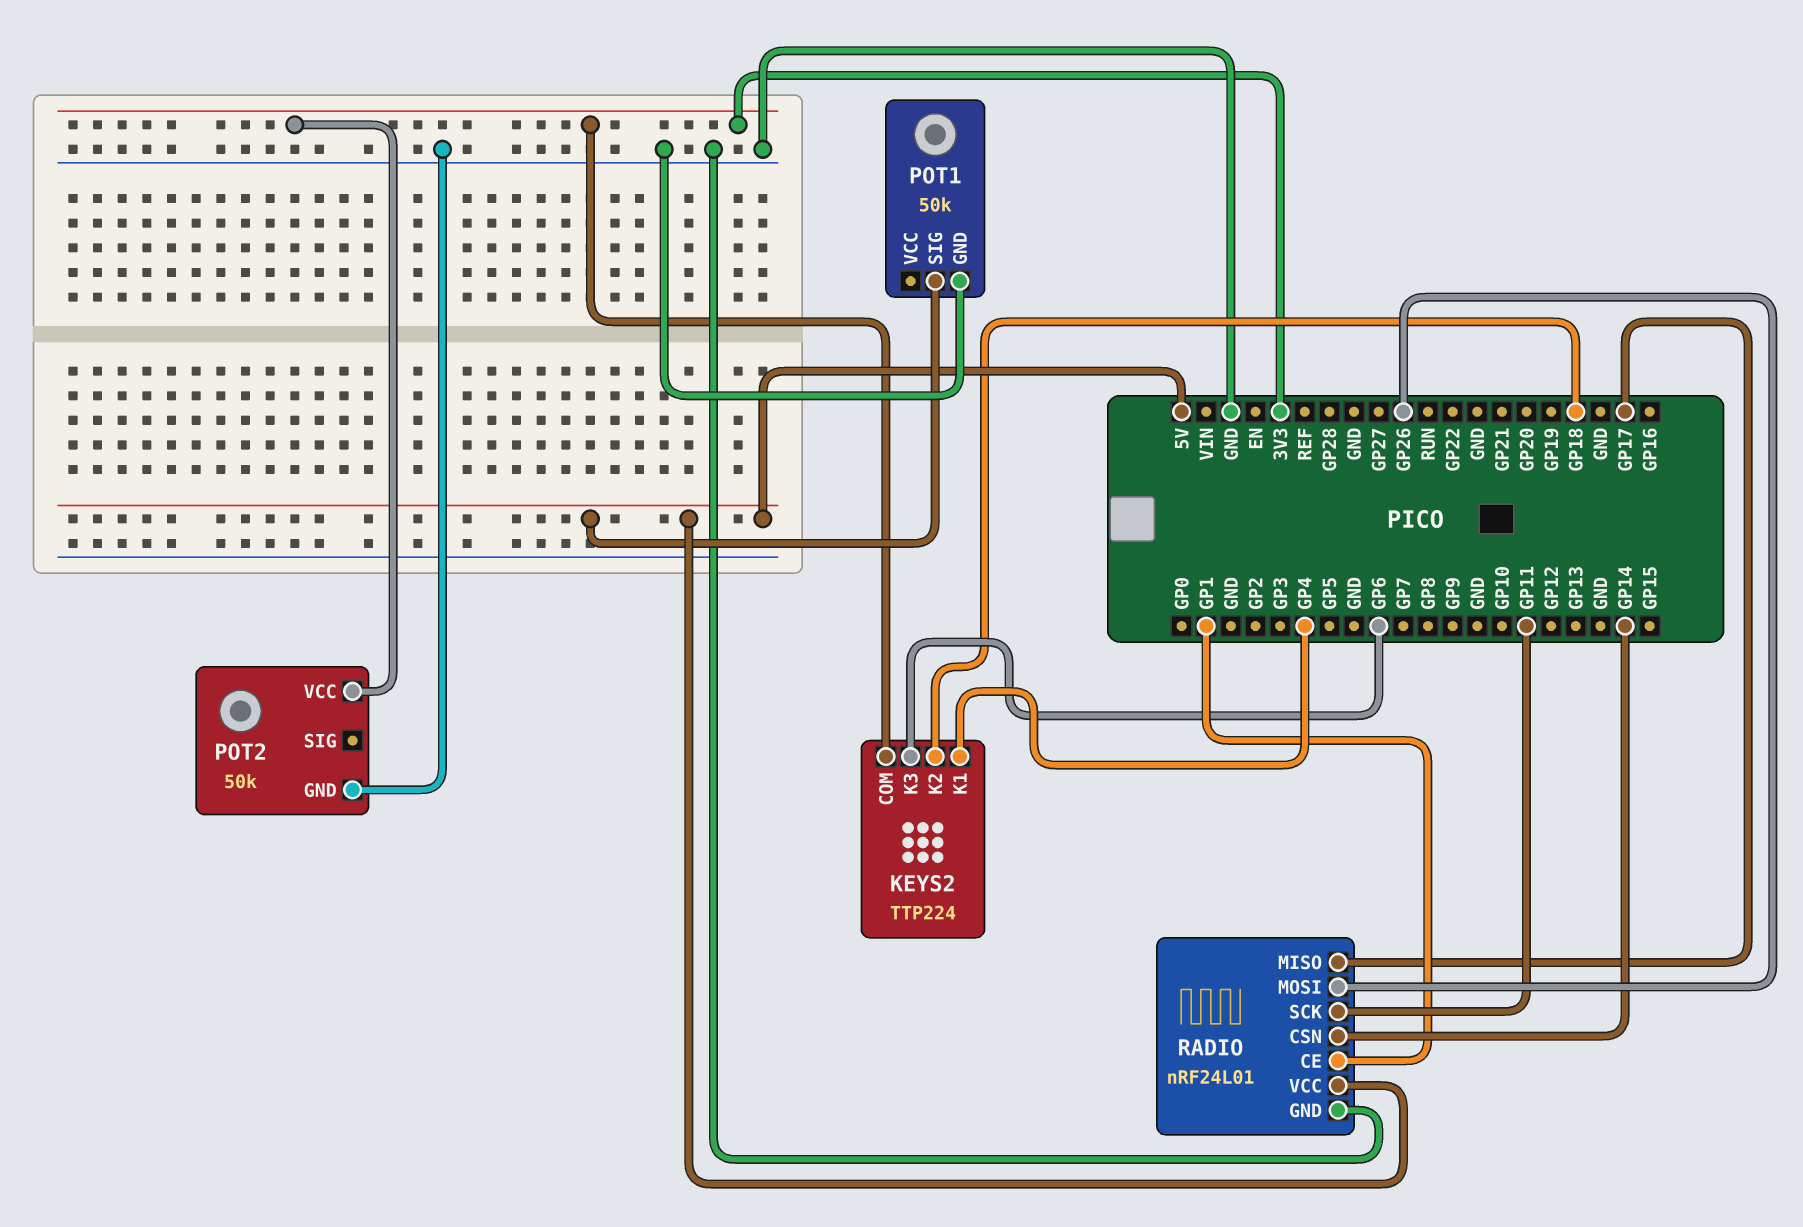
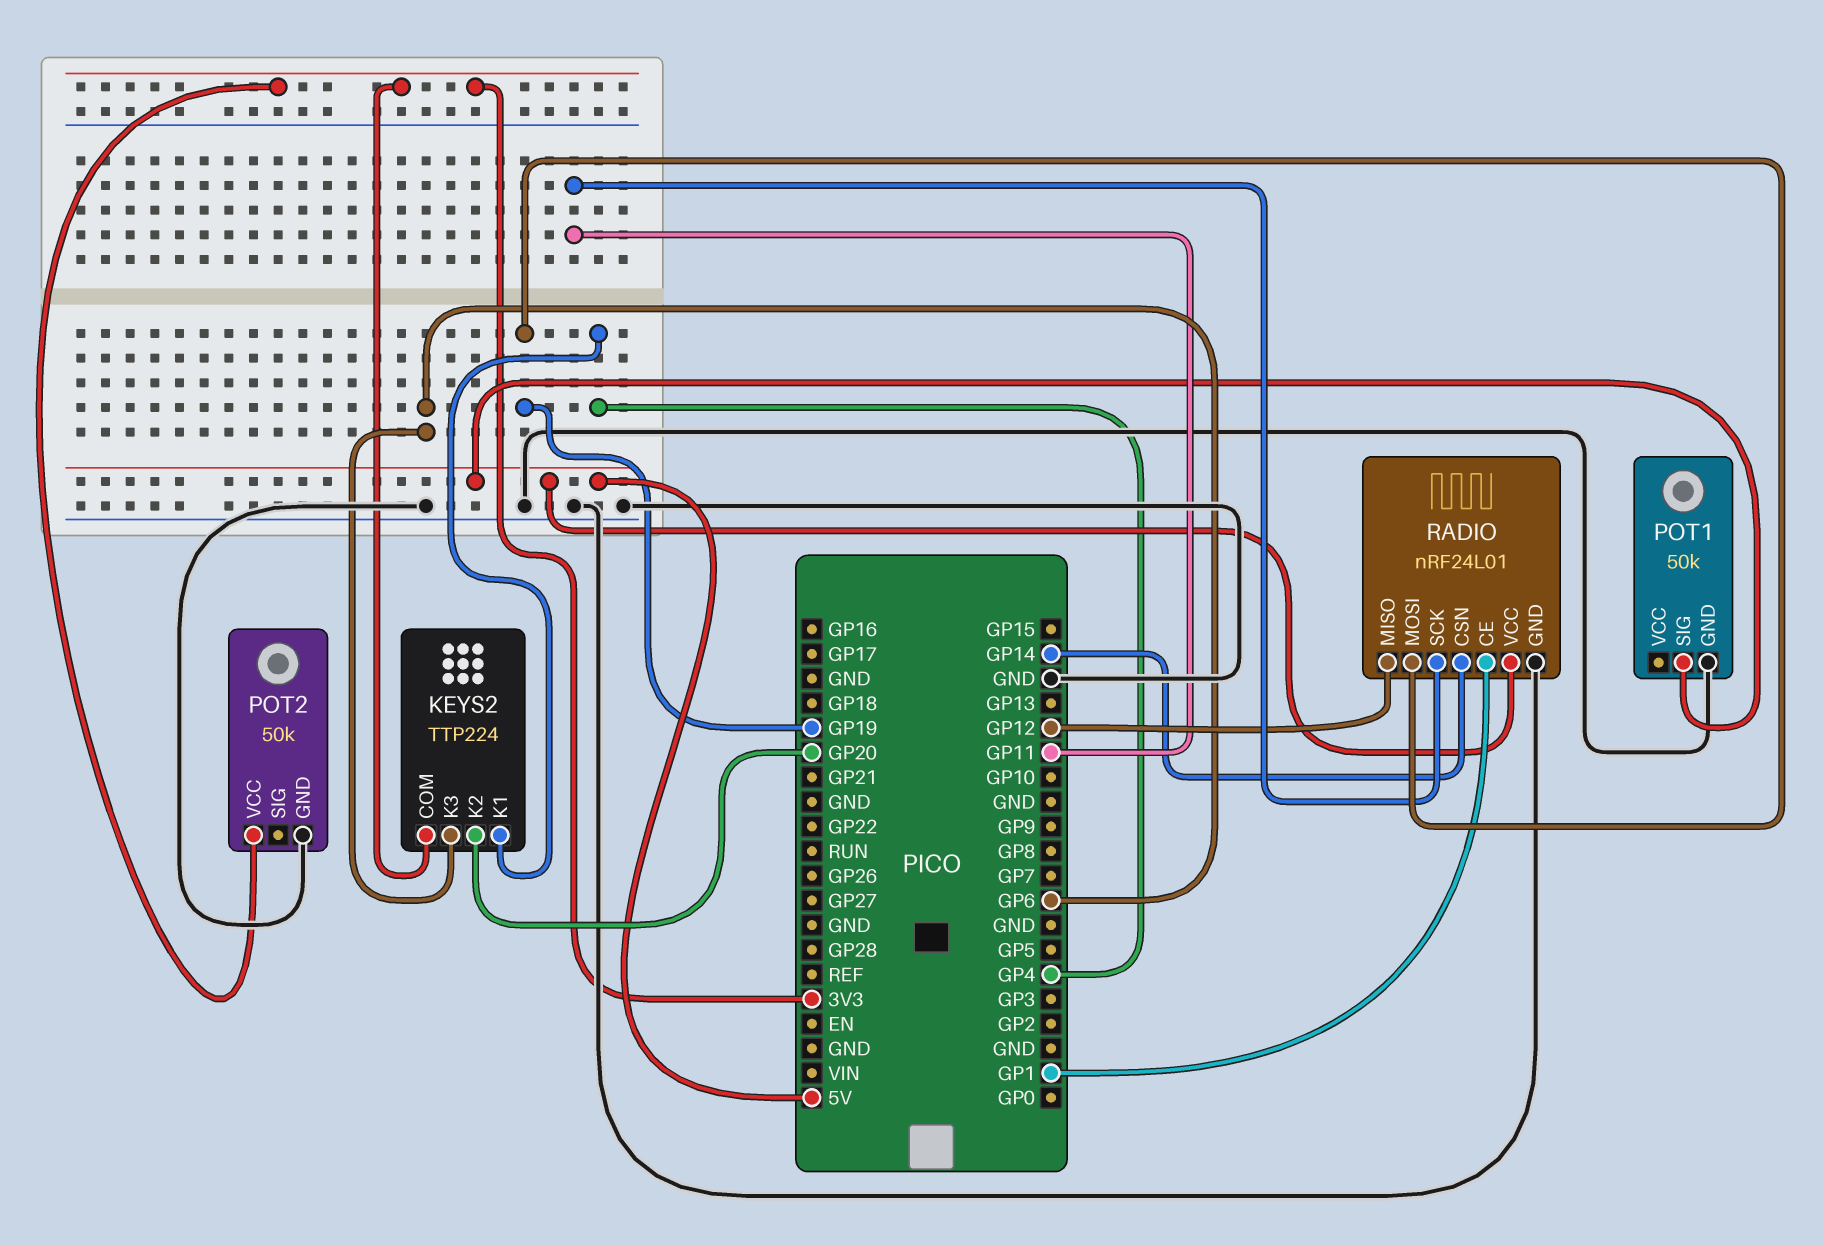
KEYS2 pin K2: GP18 -> GP20
RADIO pin MISO: GP17 -> GP12
RADIO pin MOSI: GP26 -> GP19

